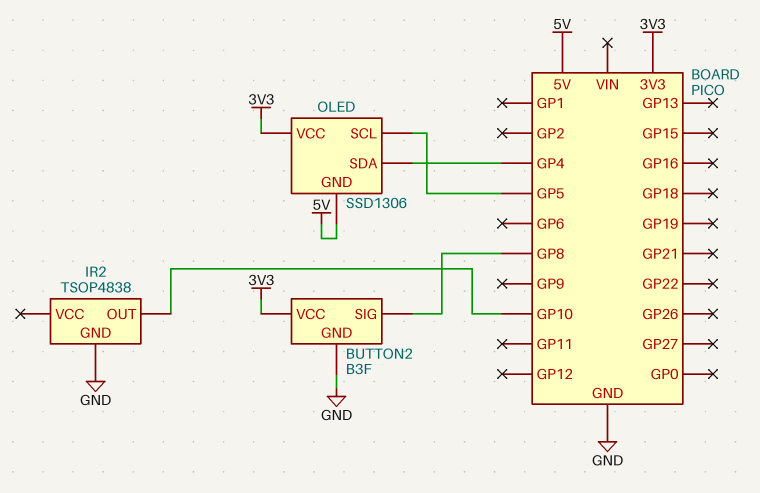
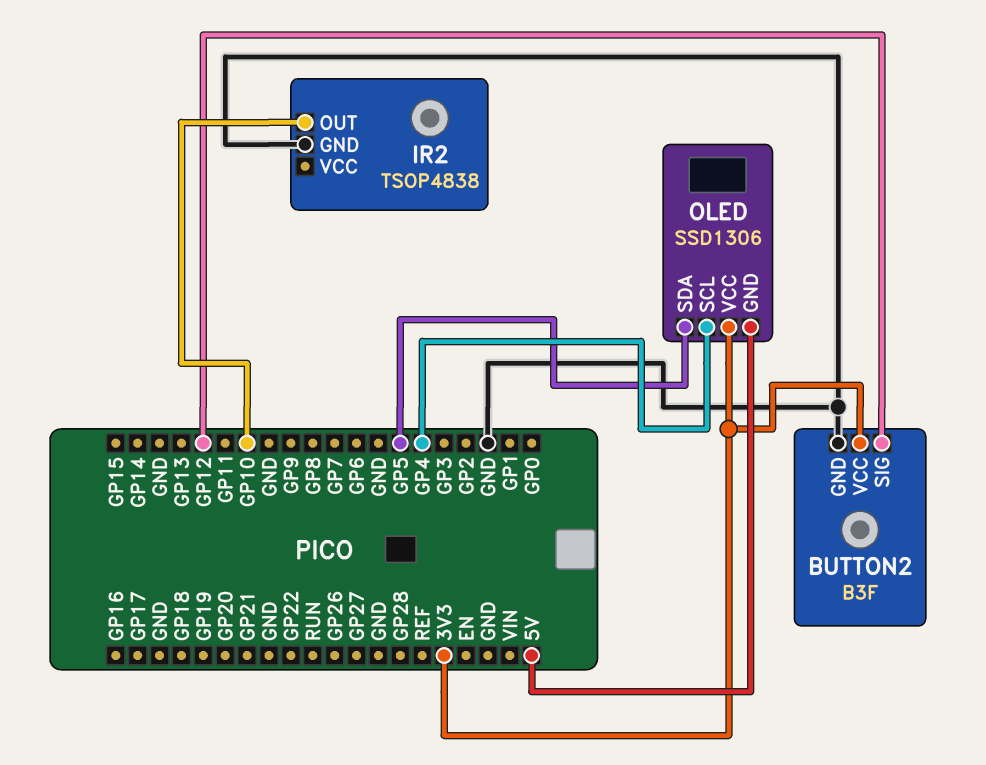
BUTTON2 pin SIG: GP8 -> GP12
OLED pin SCL: GP5 -> GP4
OLED pin SDA: GP4 -> GP5

